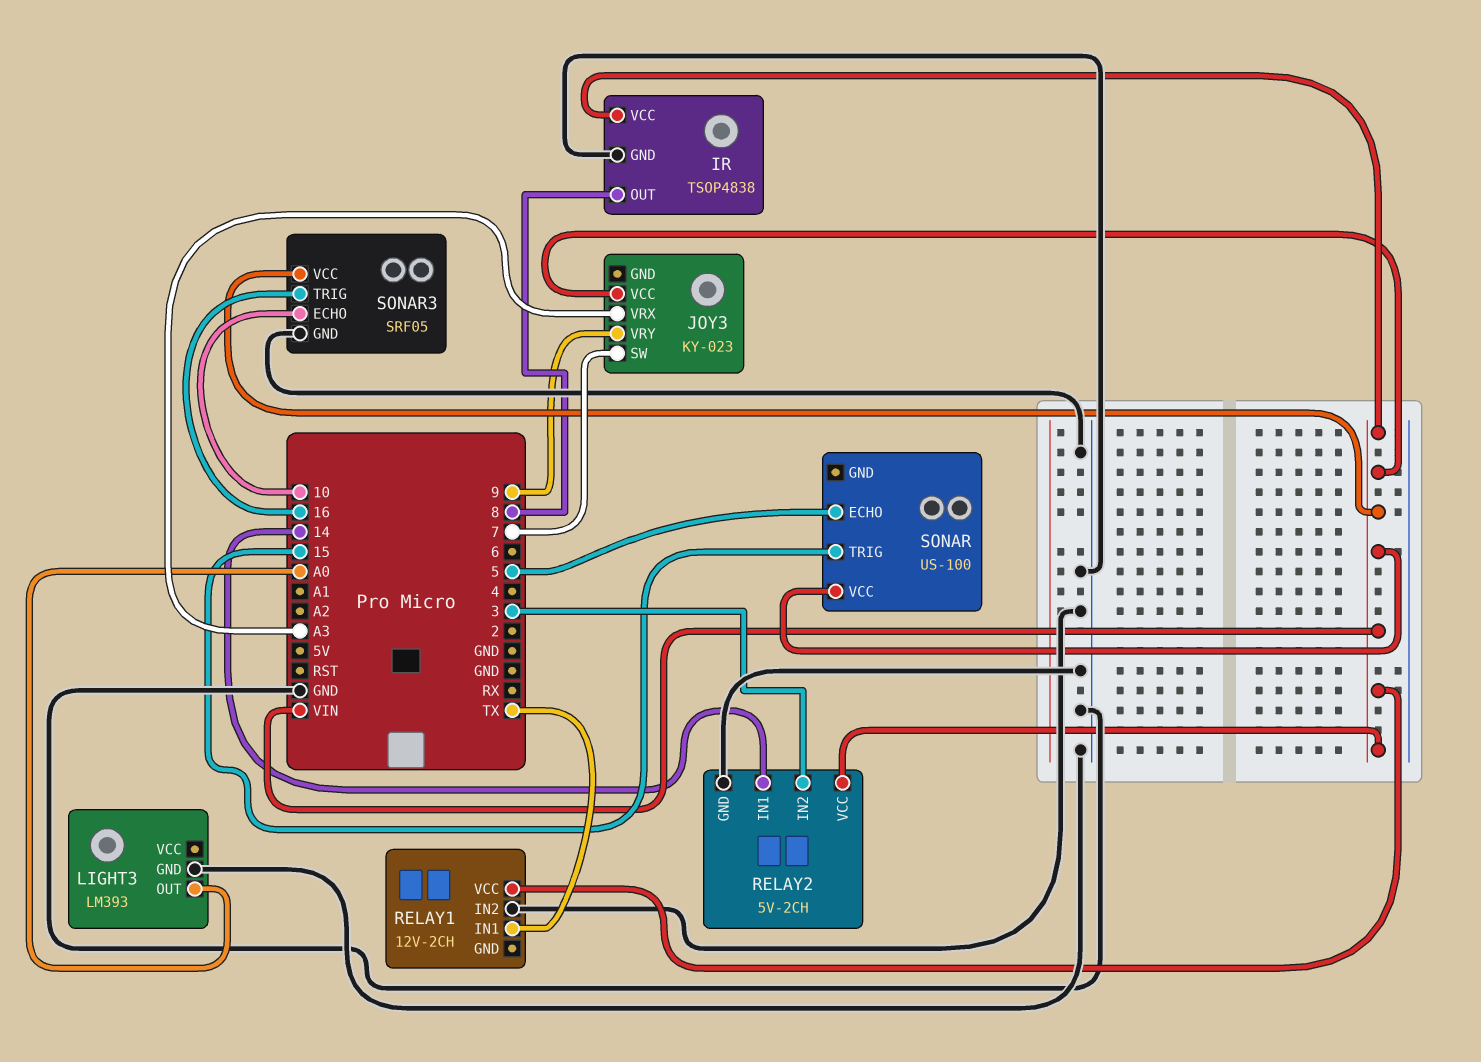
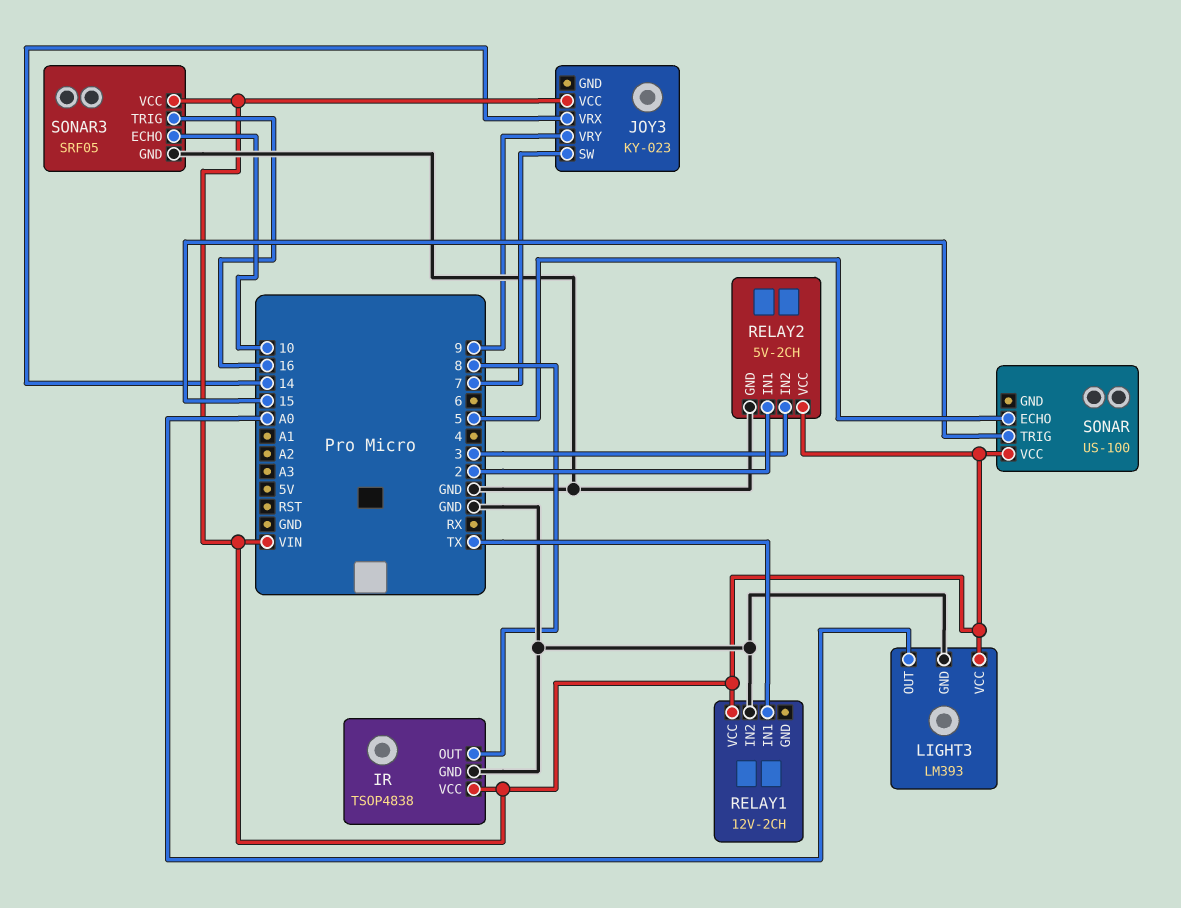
JOY3 pin VRX: A3 -> 14
LIGHT3 pin VCC: none -> VIN
RELAY2 pin IN1: 14 -> 2

